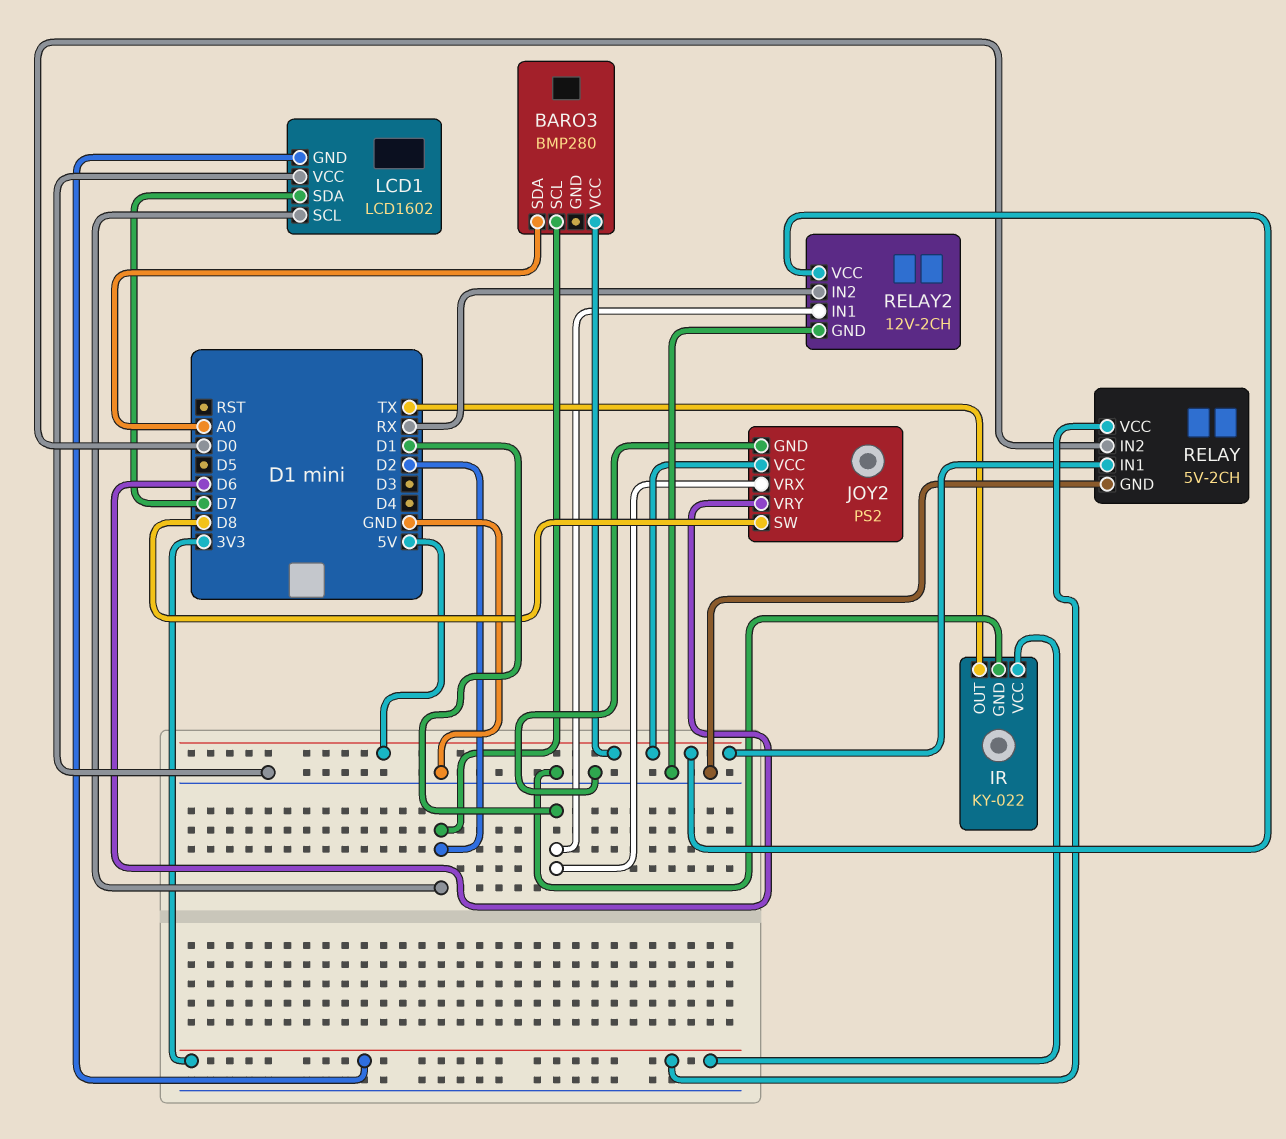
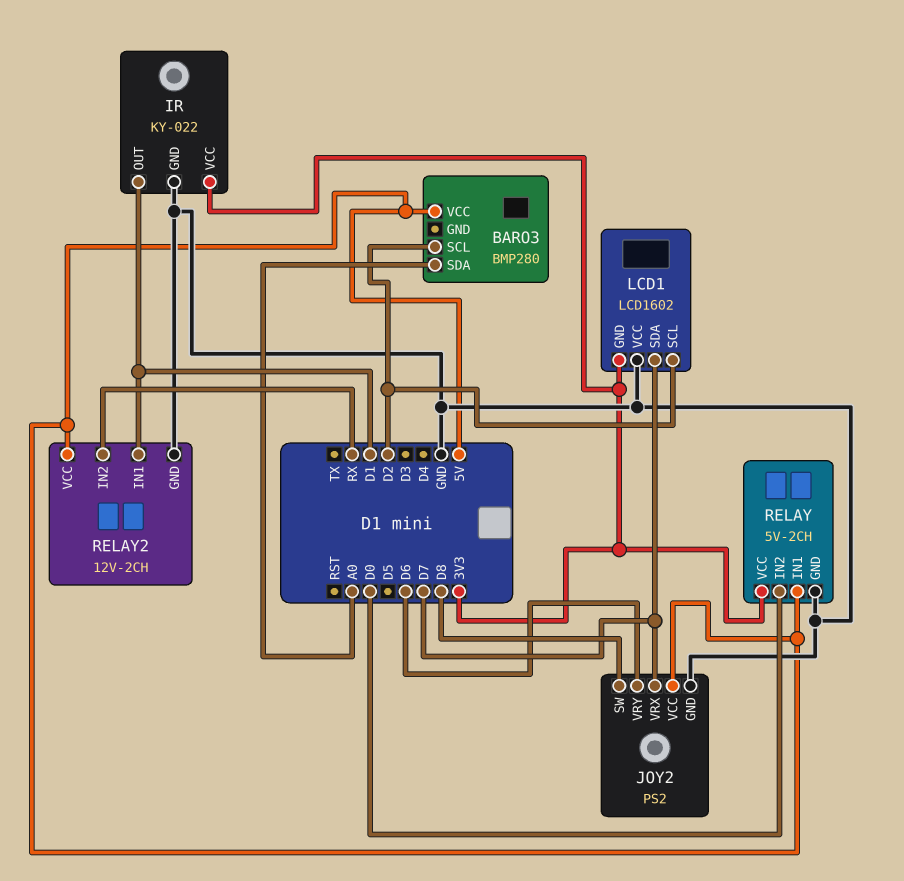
IR pin OUT: TX -> D1
JOY2 pin VRX: D1 -> D7

